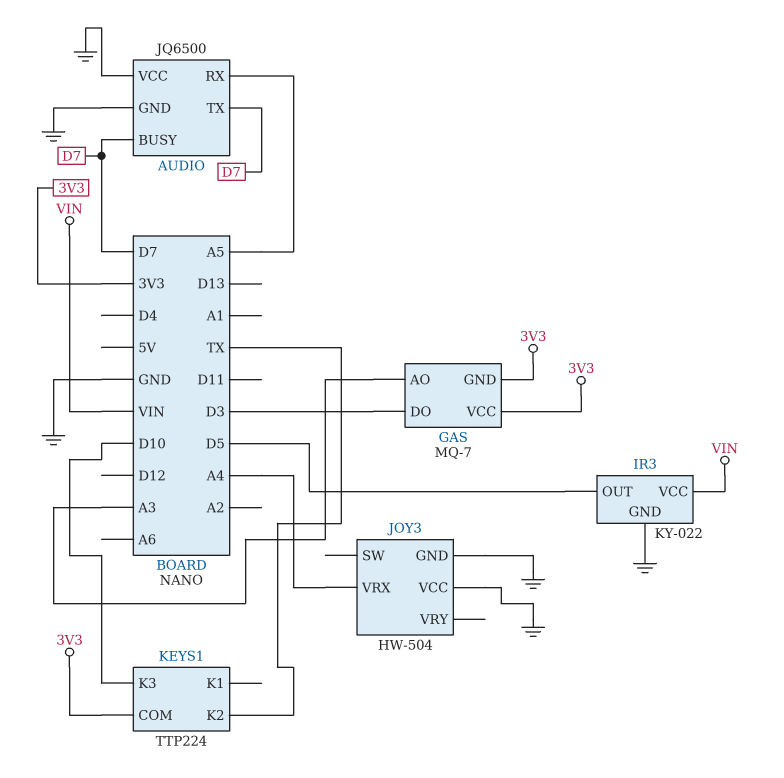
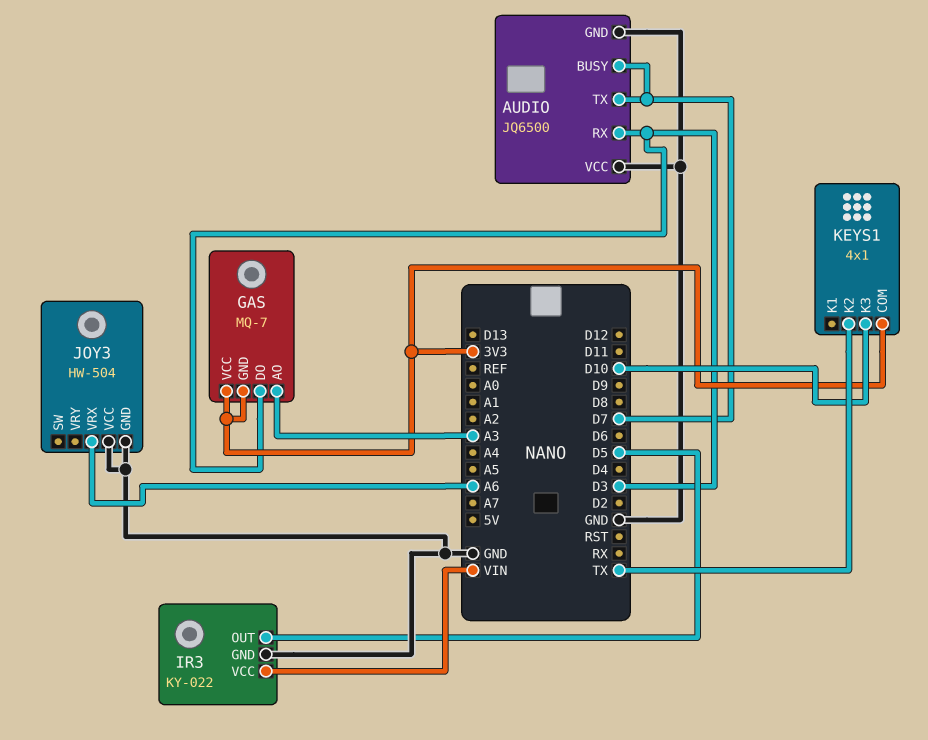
AUDIO pin RX: A5 -> D3
JOY3 pin VRX: A4 -> A6
KEYS1: TTP224 -> 4x1

